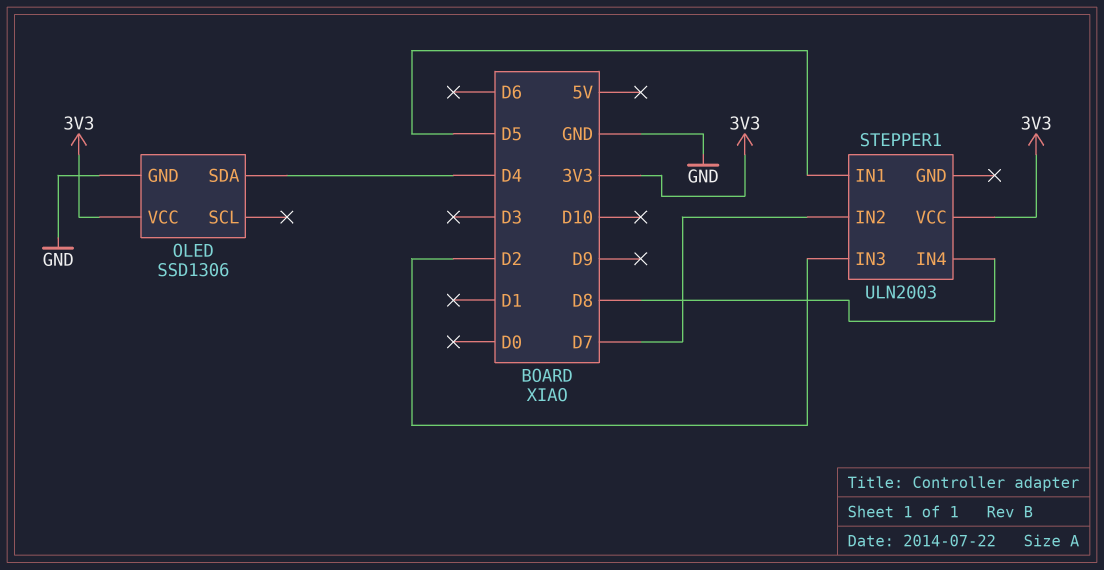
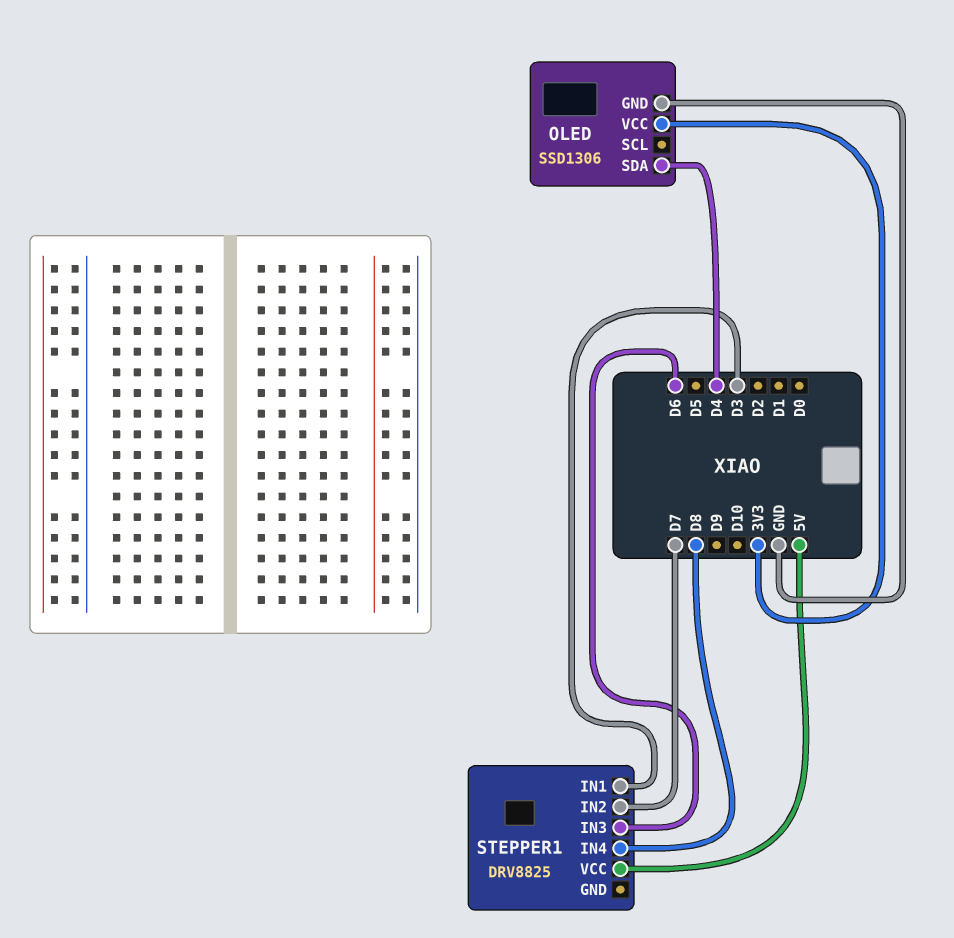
STEPPER1: ULN2003 -> DRV8825
STEPPER1 pin IN1: D5 -> D3
STEPPER1 pin IN3: D2 -> D6
STEPPER1 pin VCC: 3V3 -> 5V

